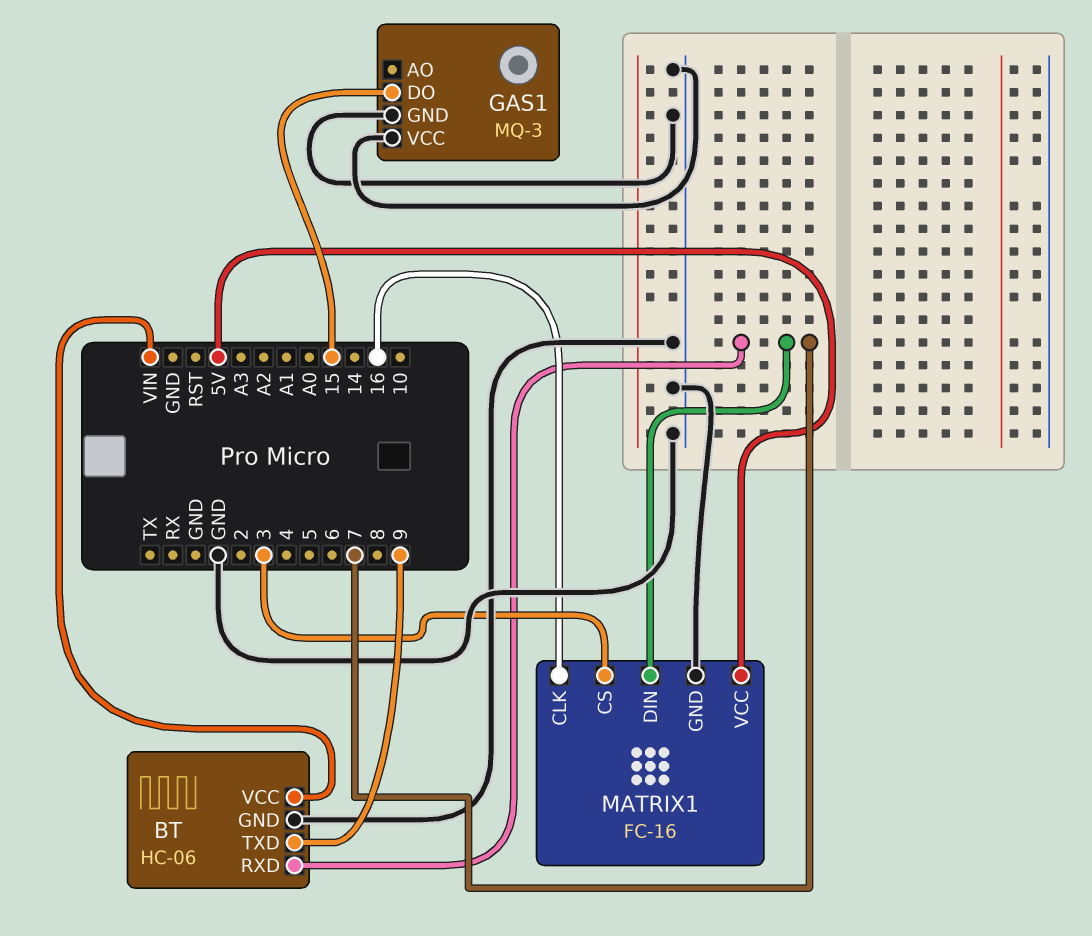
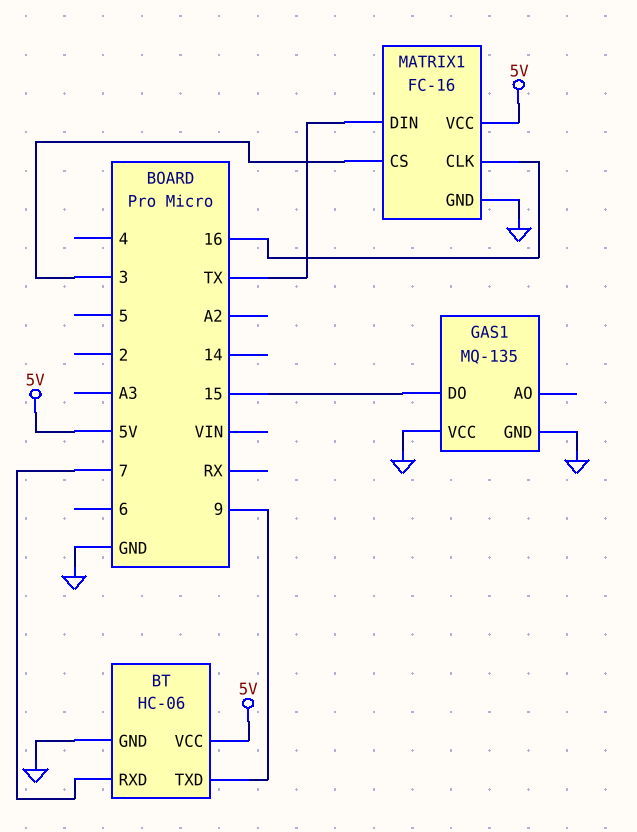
BT pin VCC: VIN -> 5V
GAS1: MQ-3 -> MQ-135
MATRIX1 pin DIN: 7 -> TX

